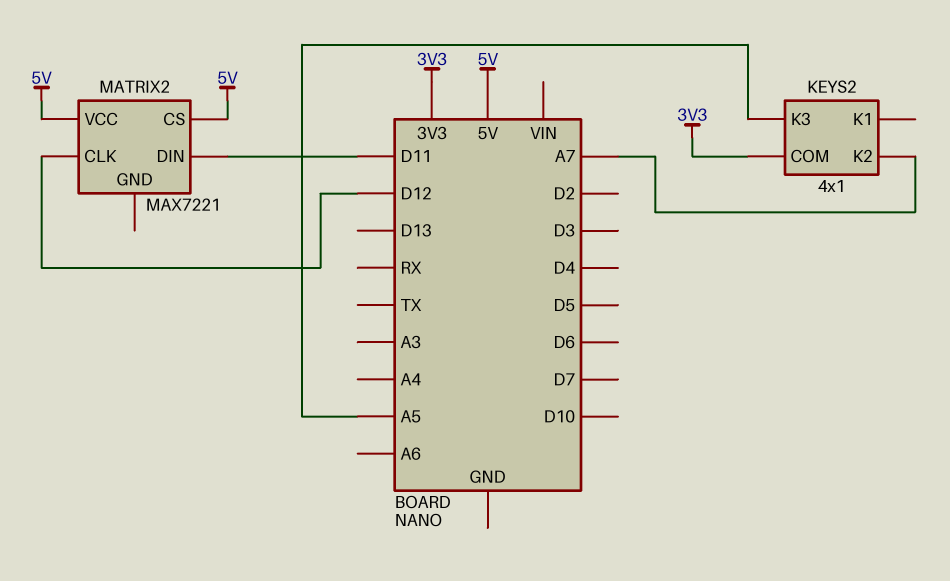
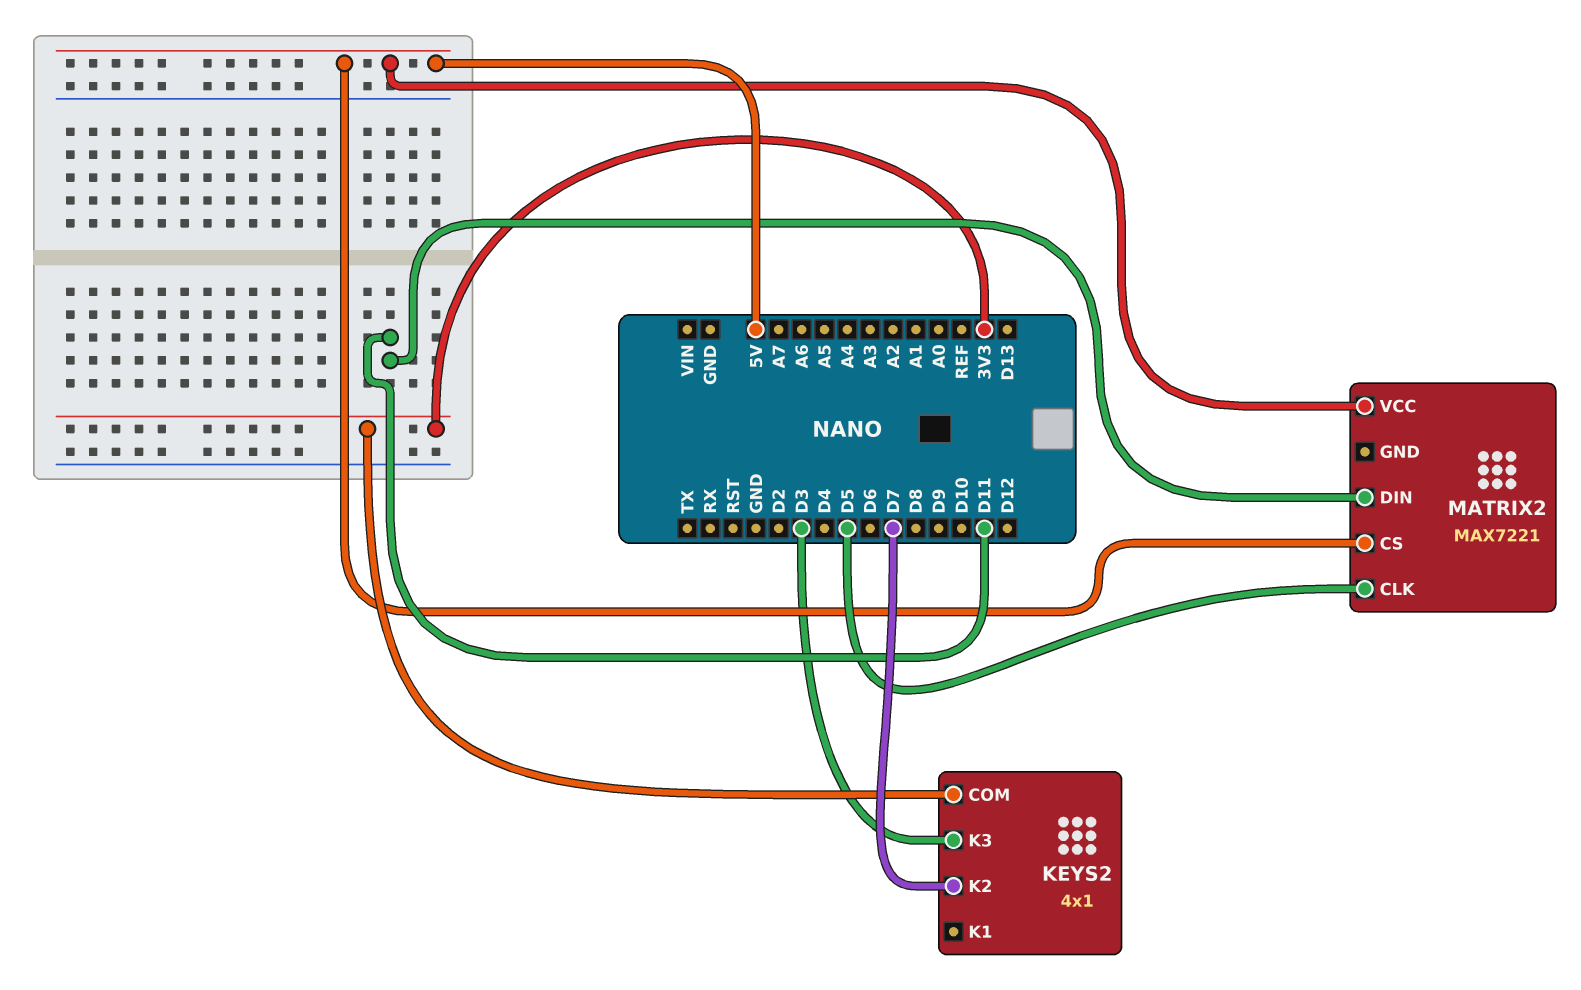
KEYS2 pin K2: A7 -> D7
KEYS2 pin K3: A5 -> D3
MATRIX2 pin CLK: D12 -> D5

